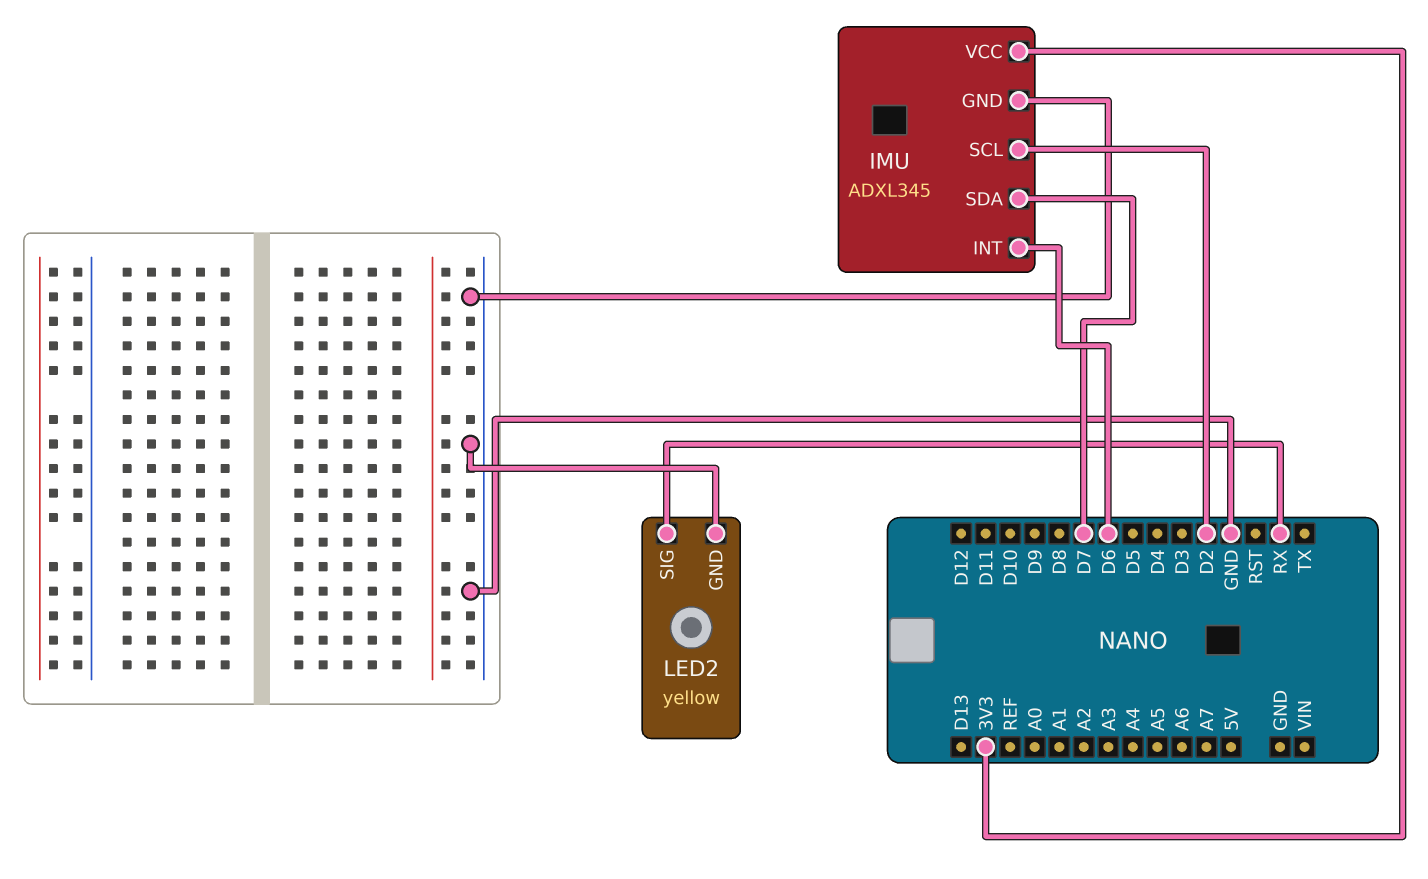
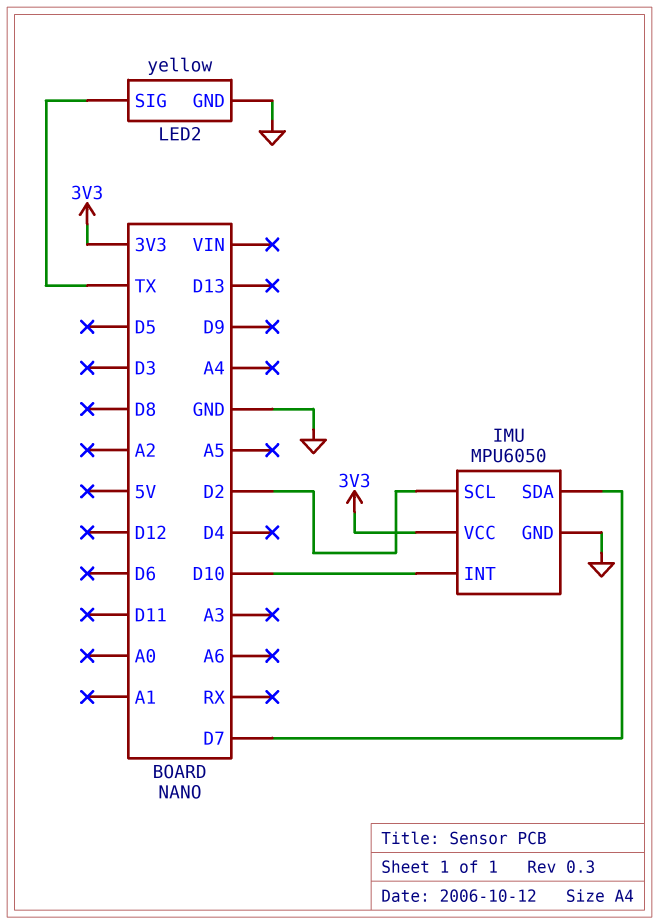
IMU: ADXL345 -> MPU6050
IMU pin INT: D6 -> D10
LED2 pin SIG: RX -> TX

